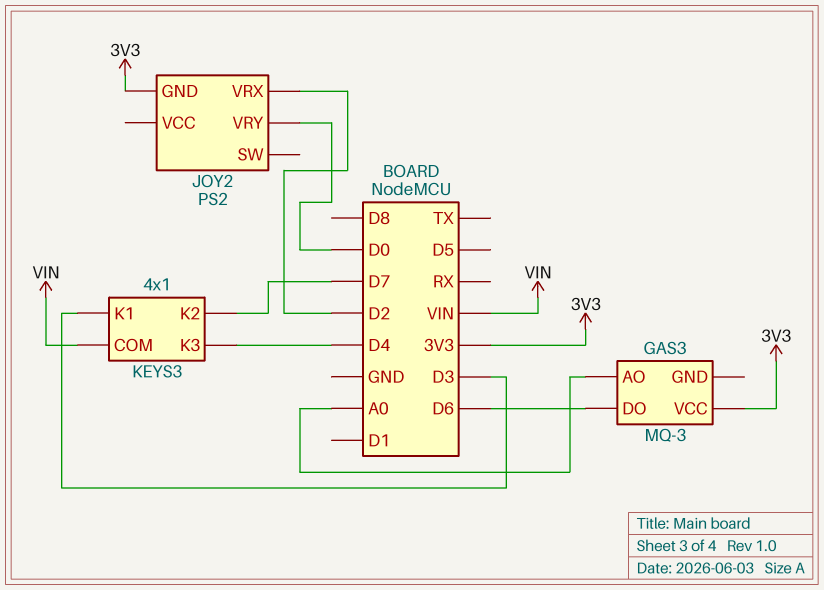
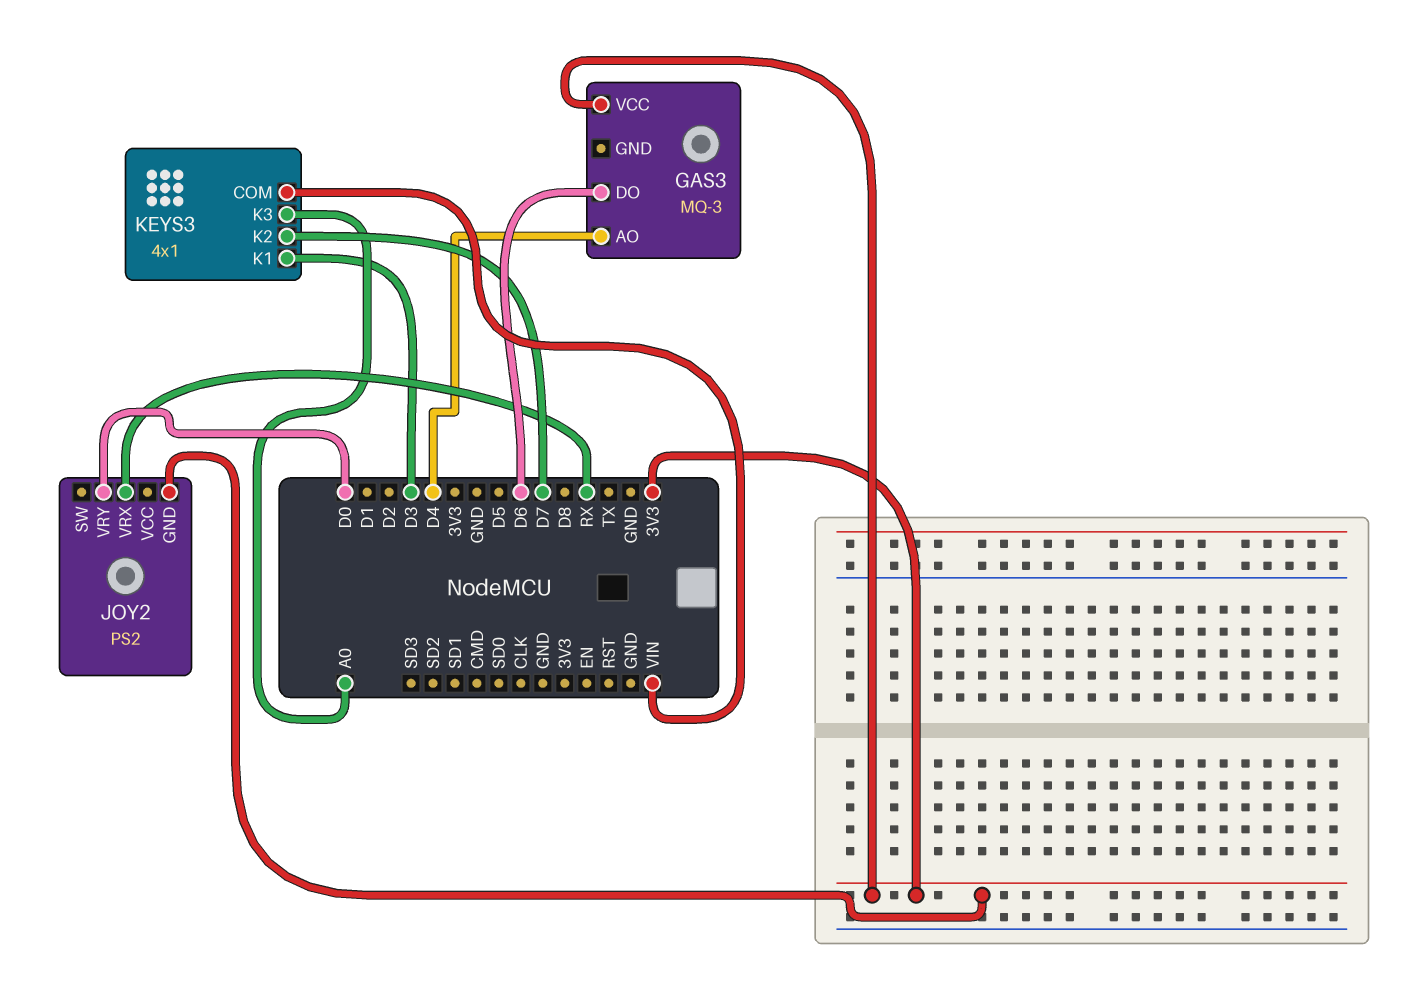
GAS3 pin AO: A0 -> D4
JOY2 pin VRX: D2 -> RX
KEYS3 pin K3: D4 -> A0

